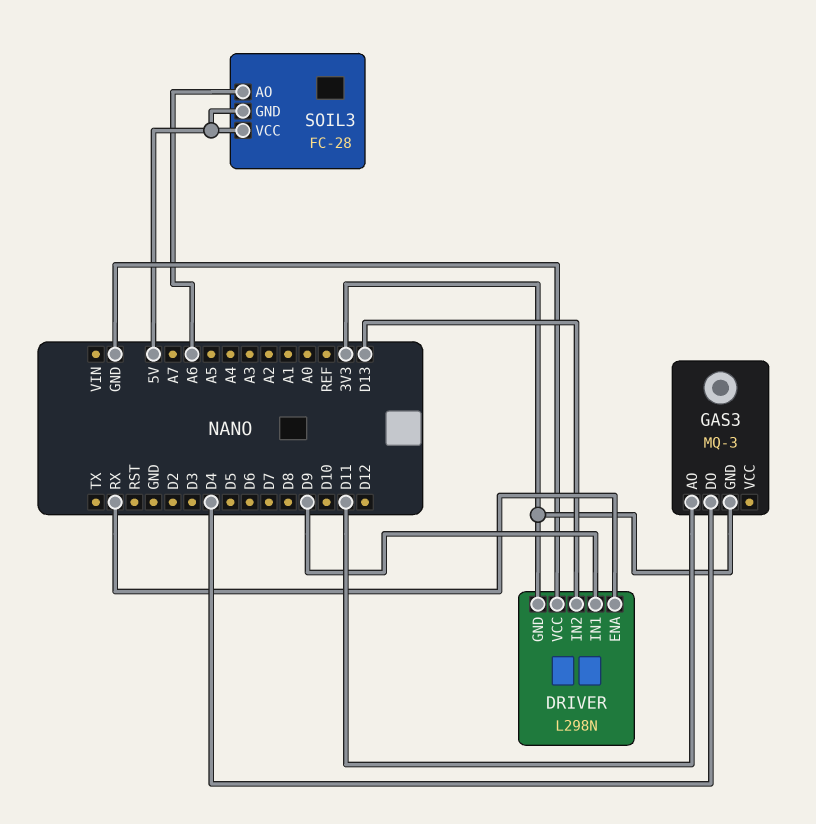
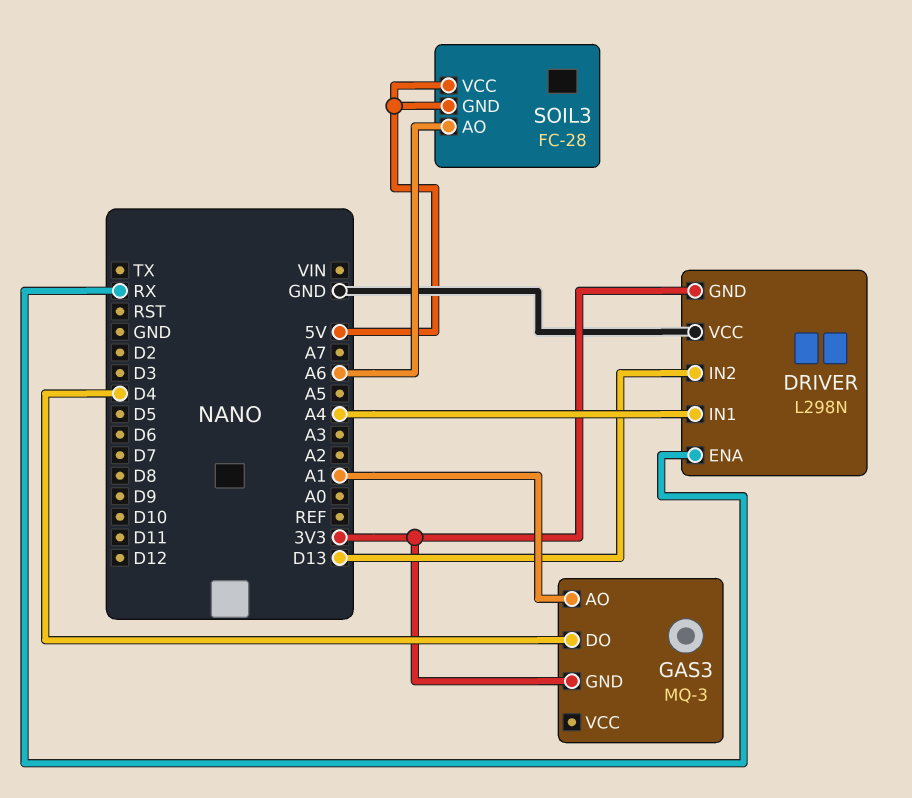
DRIVER pin IN1: D9 -> A4
GAS3 pin AO: D11 -> A1

